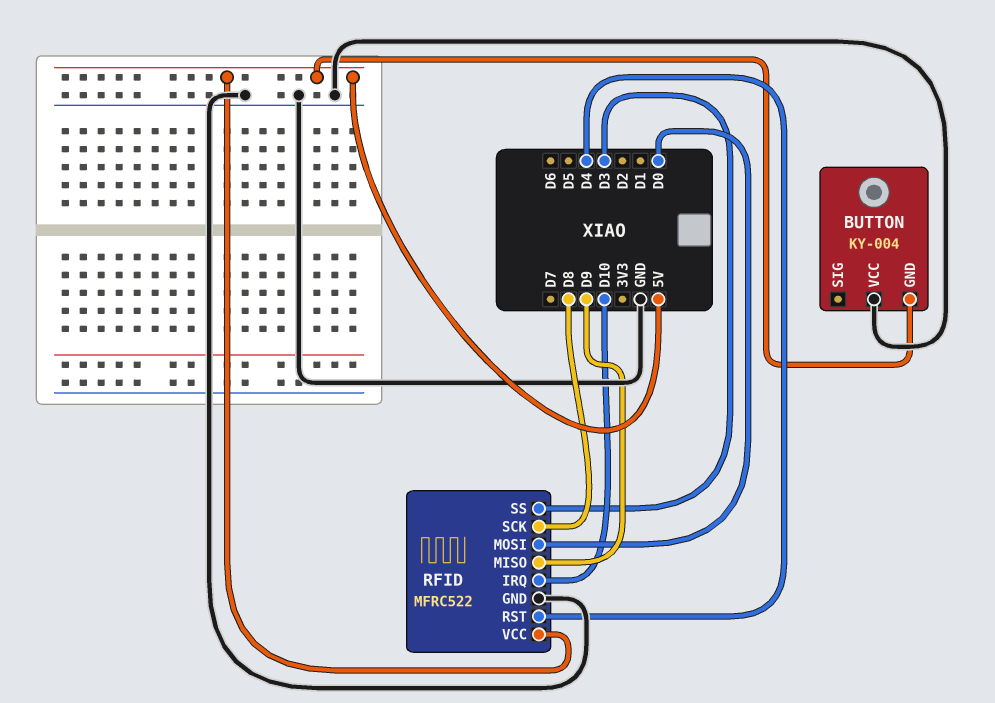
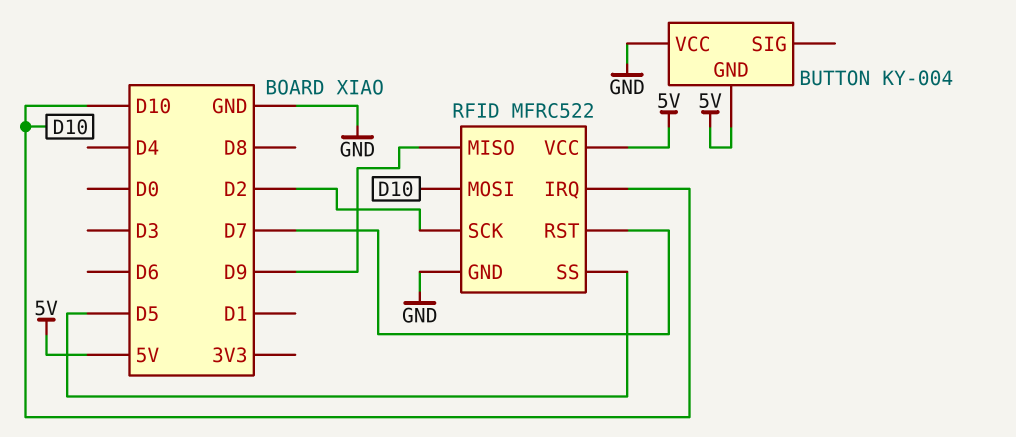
RFID pin MOSI: D0 -> D10
RFID pin RST: D4 -> D7
RFID pin SCK: D8 -> D2
RFID pin SS: D3 -> D5

